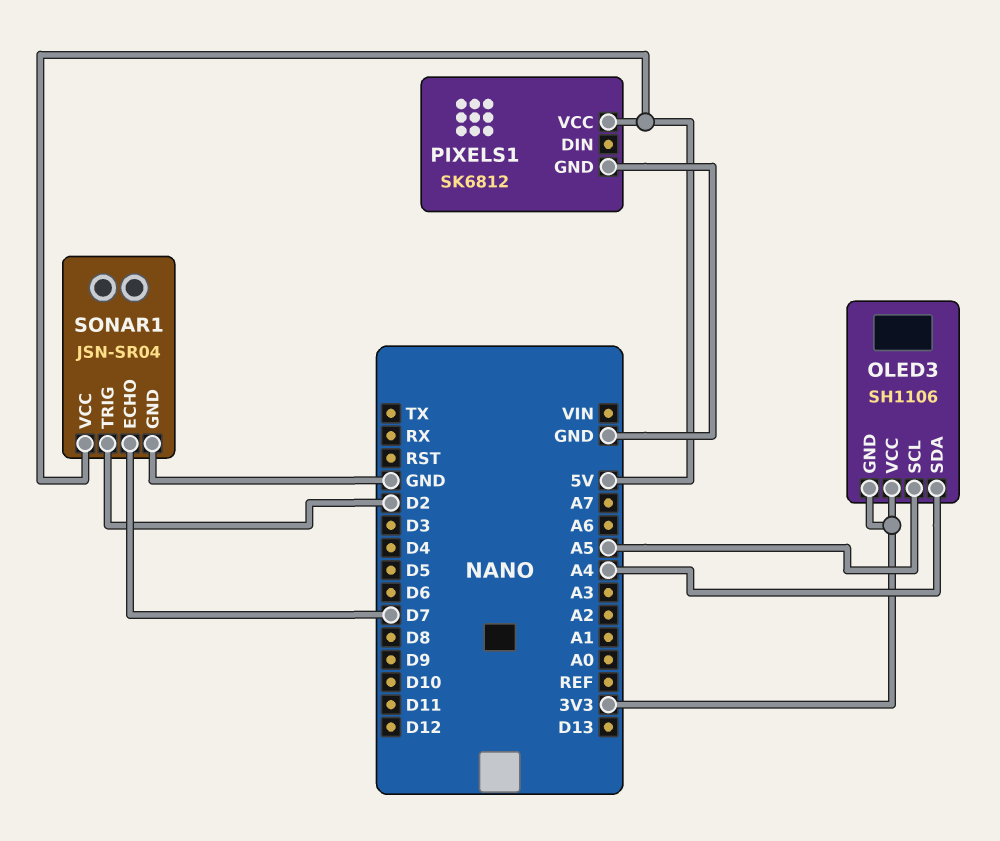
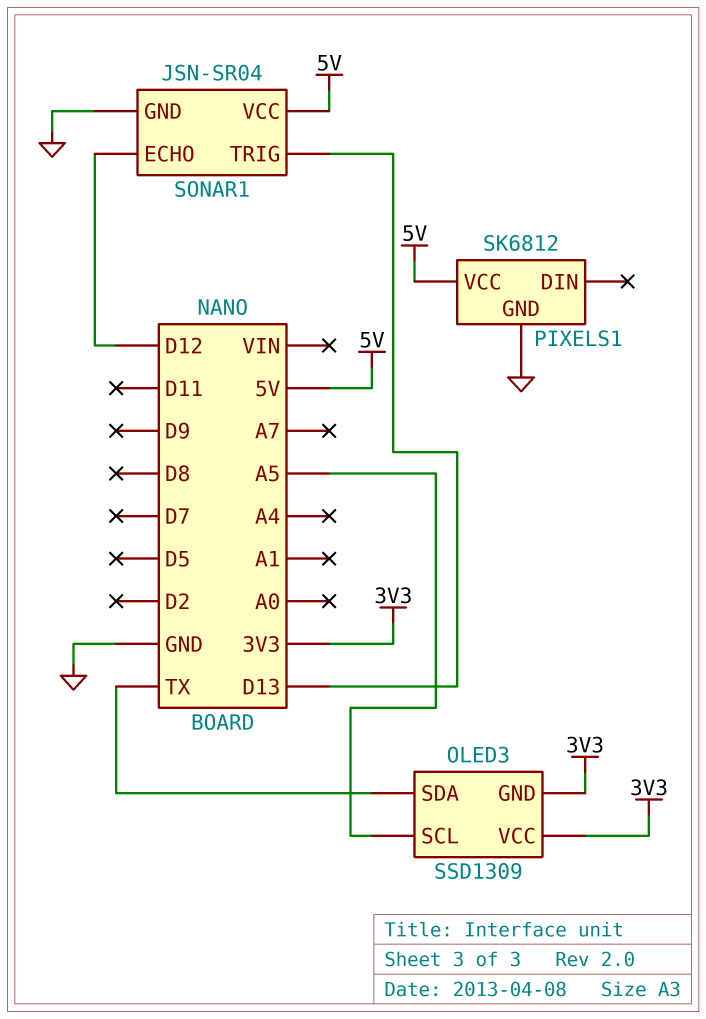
OLED3: SH1106 -> SSD1309
OLED3 pin SDA: A4 -> TX
SONAR1 pin ECHO: D7 -> D12
SONAR1 pin TRIG: D2 -> D13

